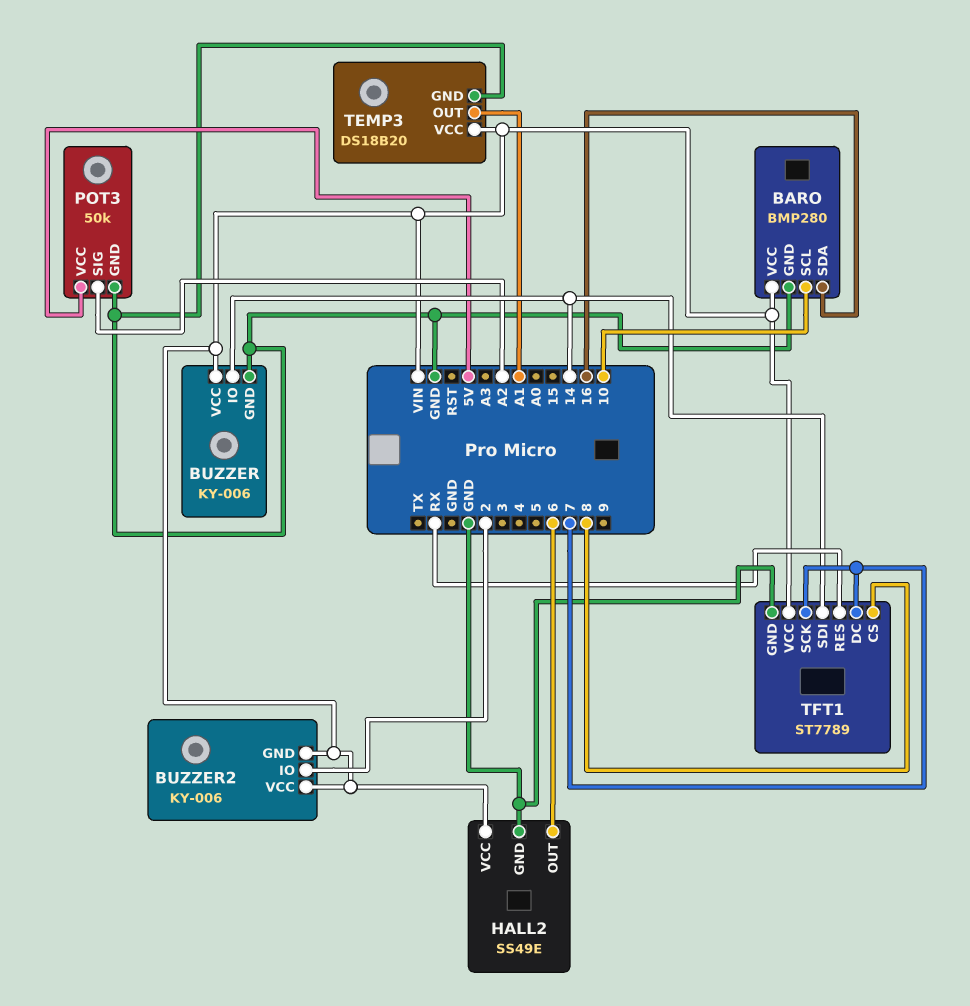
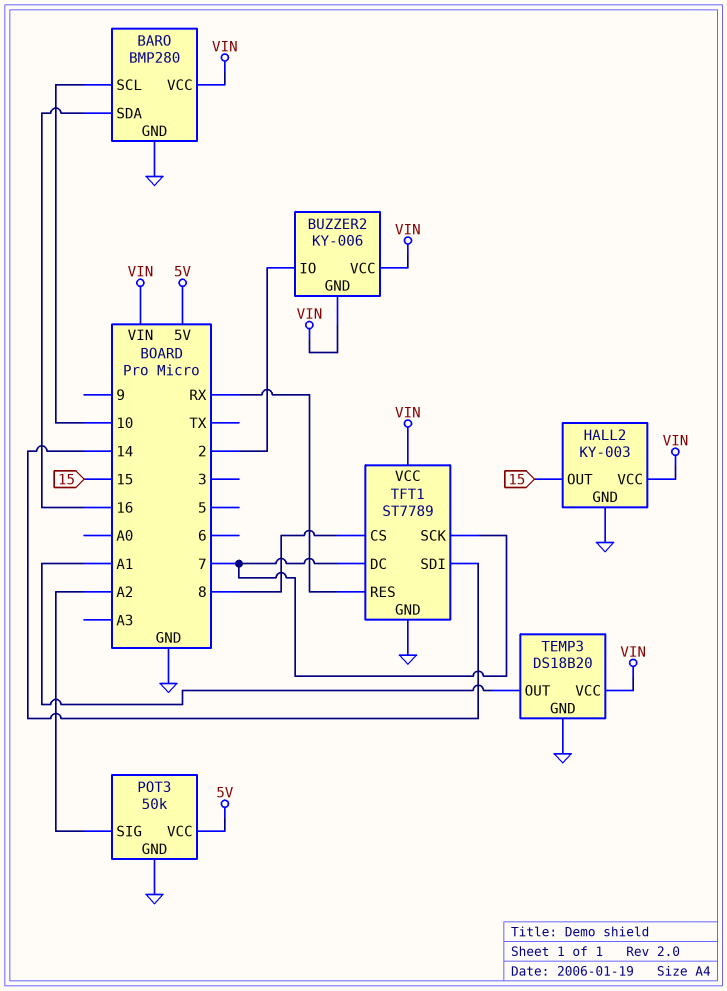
BUZZER: KY-006 -> none
BUZZER pin GND: GND -> none
BUZZER pin IO: 14 -> none
BUZZER pin VCC: VIN -> none
HALL2: SS49E -> KY-003
HALL2 pin OUT: 6 -> 15

